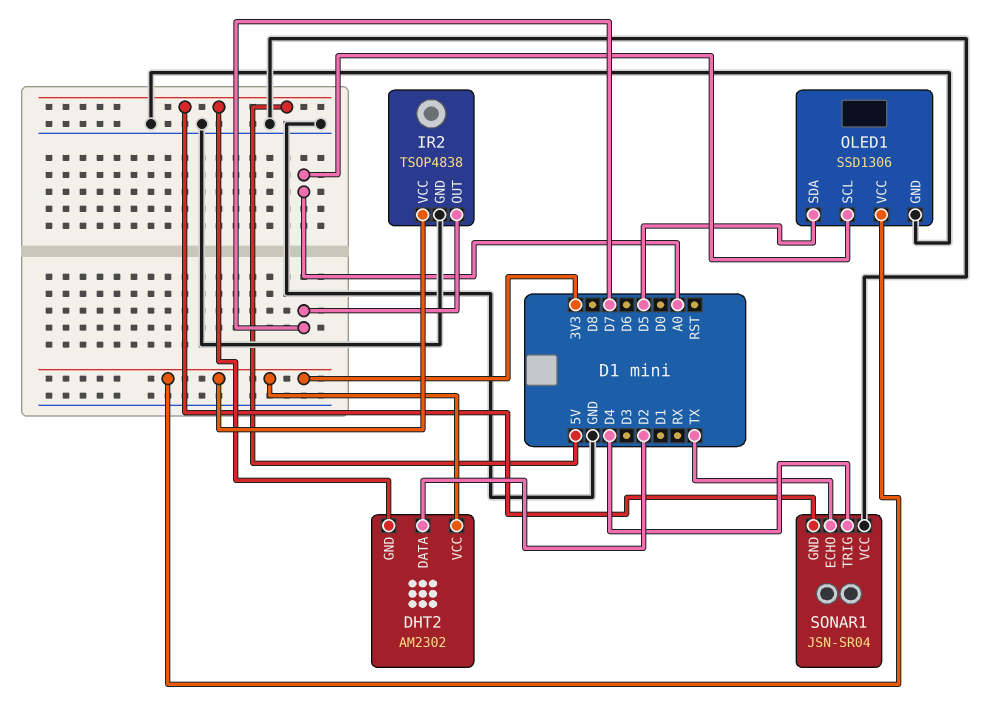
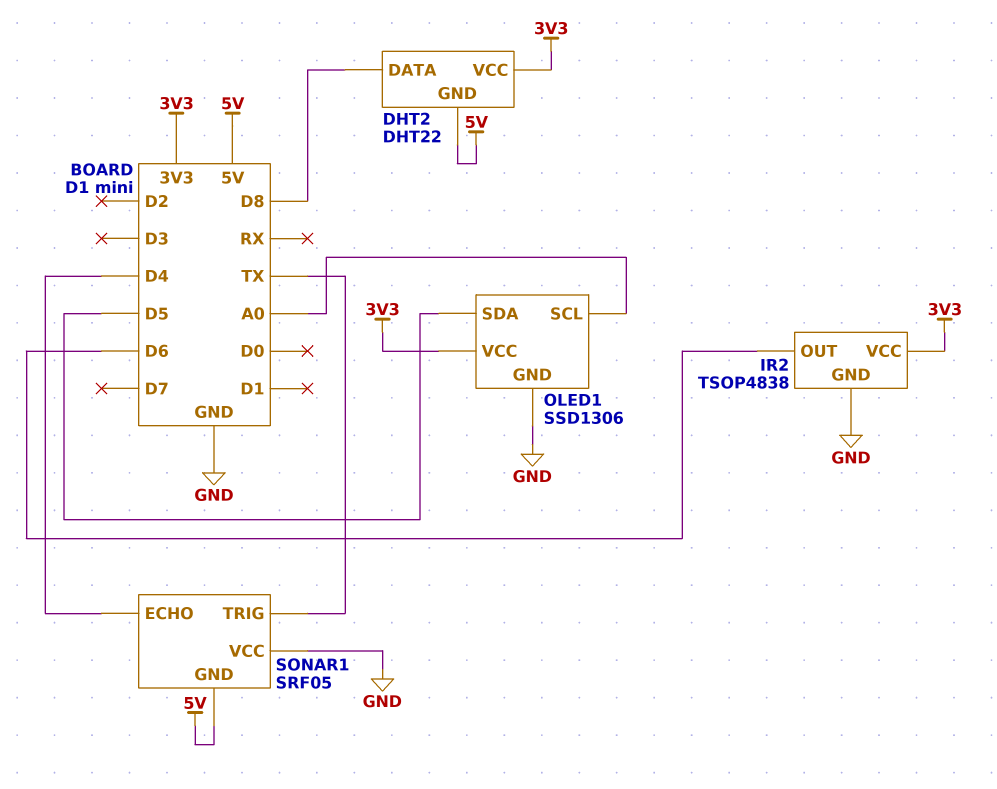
DHT2: AM2302 -> DHT22
DHT2 pin DATA: D2 -> D8
IR2 pin OUT: D7 -> D6
SONAR1: JSN-SR04 -> SRF05
SONAR1 pin ECHO: TX -> D4
SONAR1 pin TRIG: D4 -> TX

